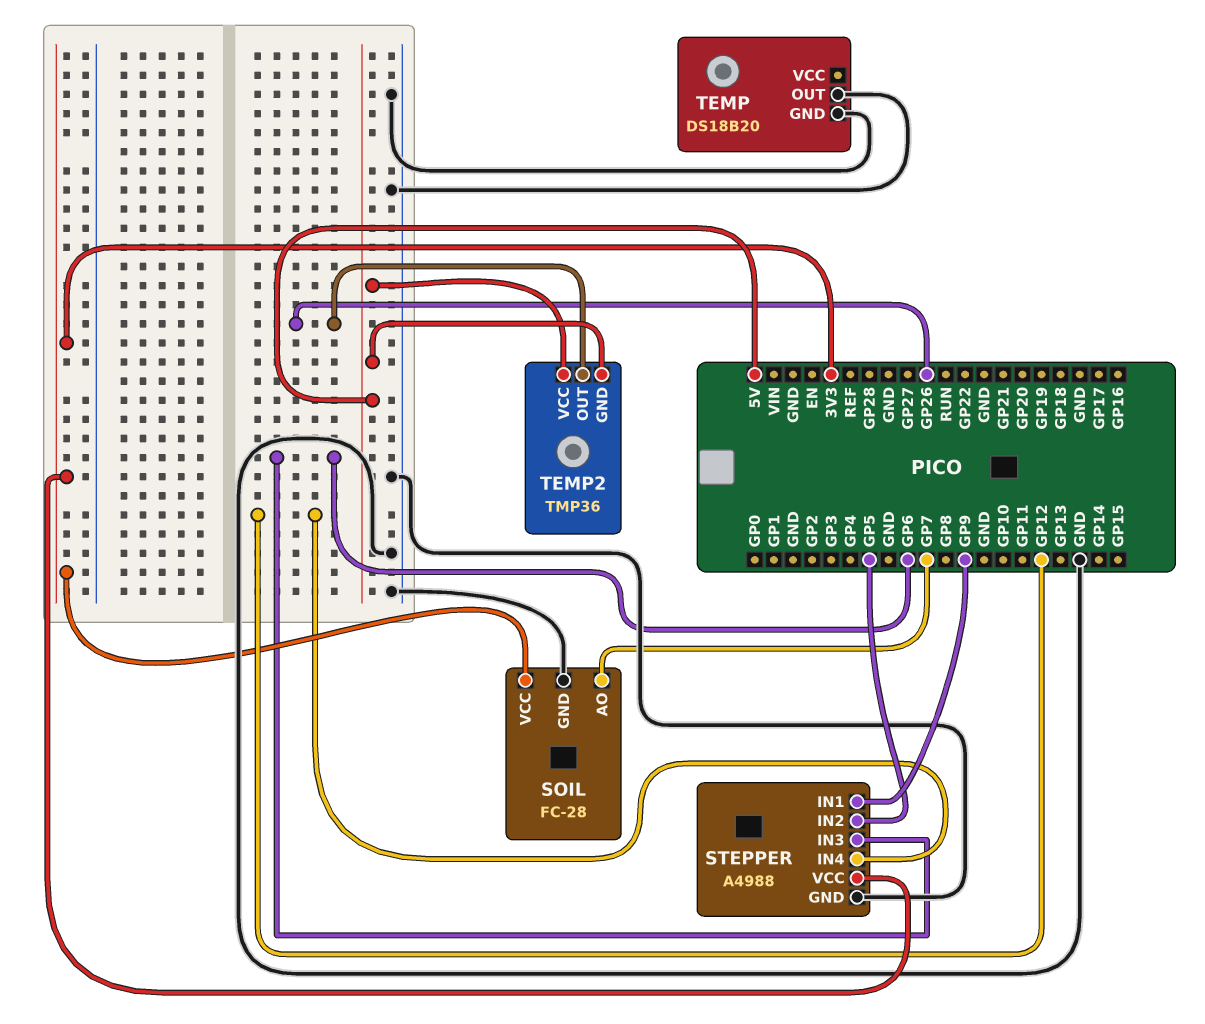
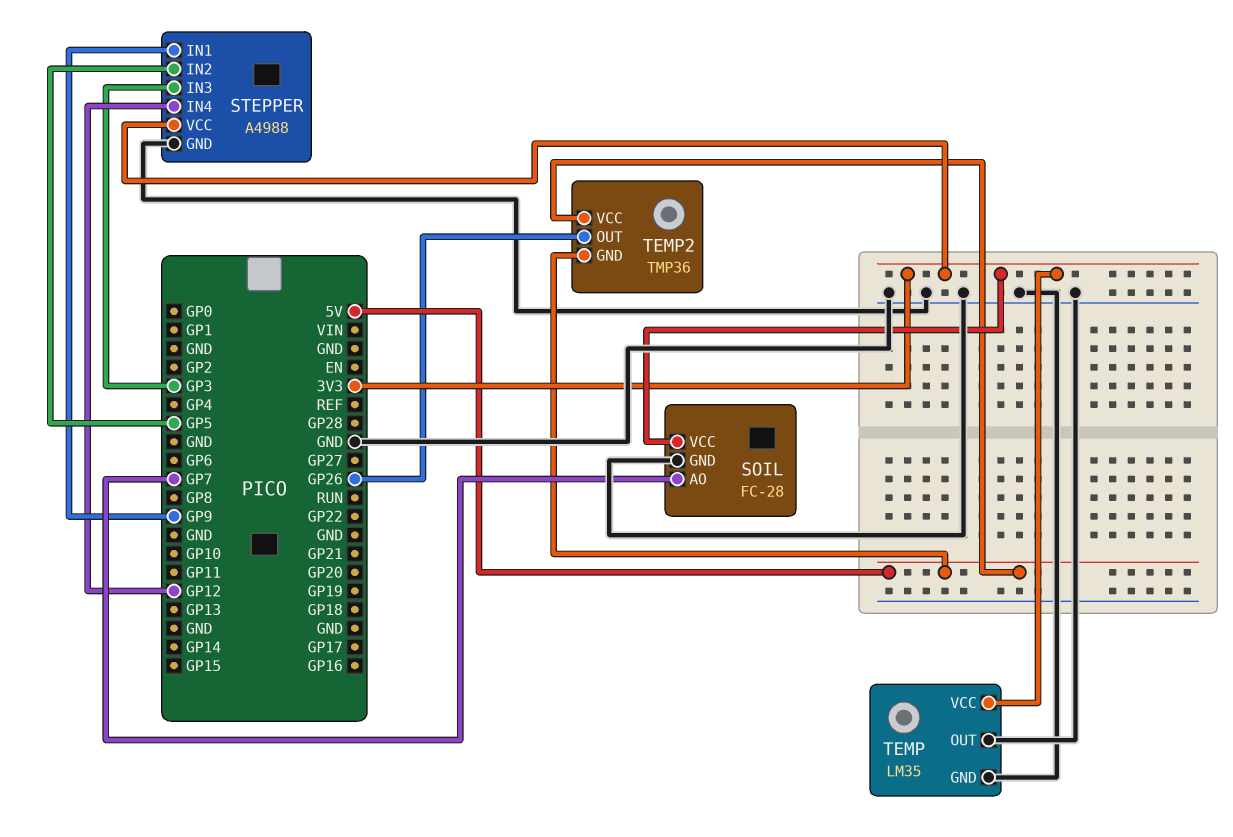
STEPPER pin IN3: GP6 -> GP3
TEMP: DS18B20 -> LM35
TEMP pin VCC: none -> 3V3

